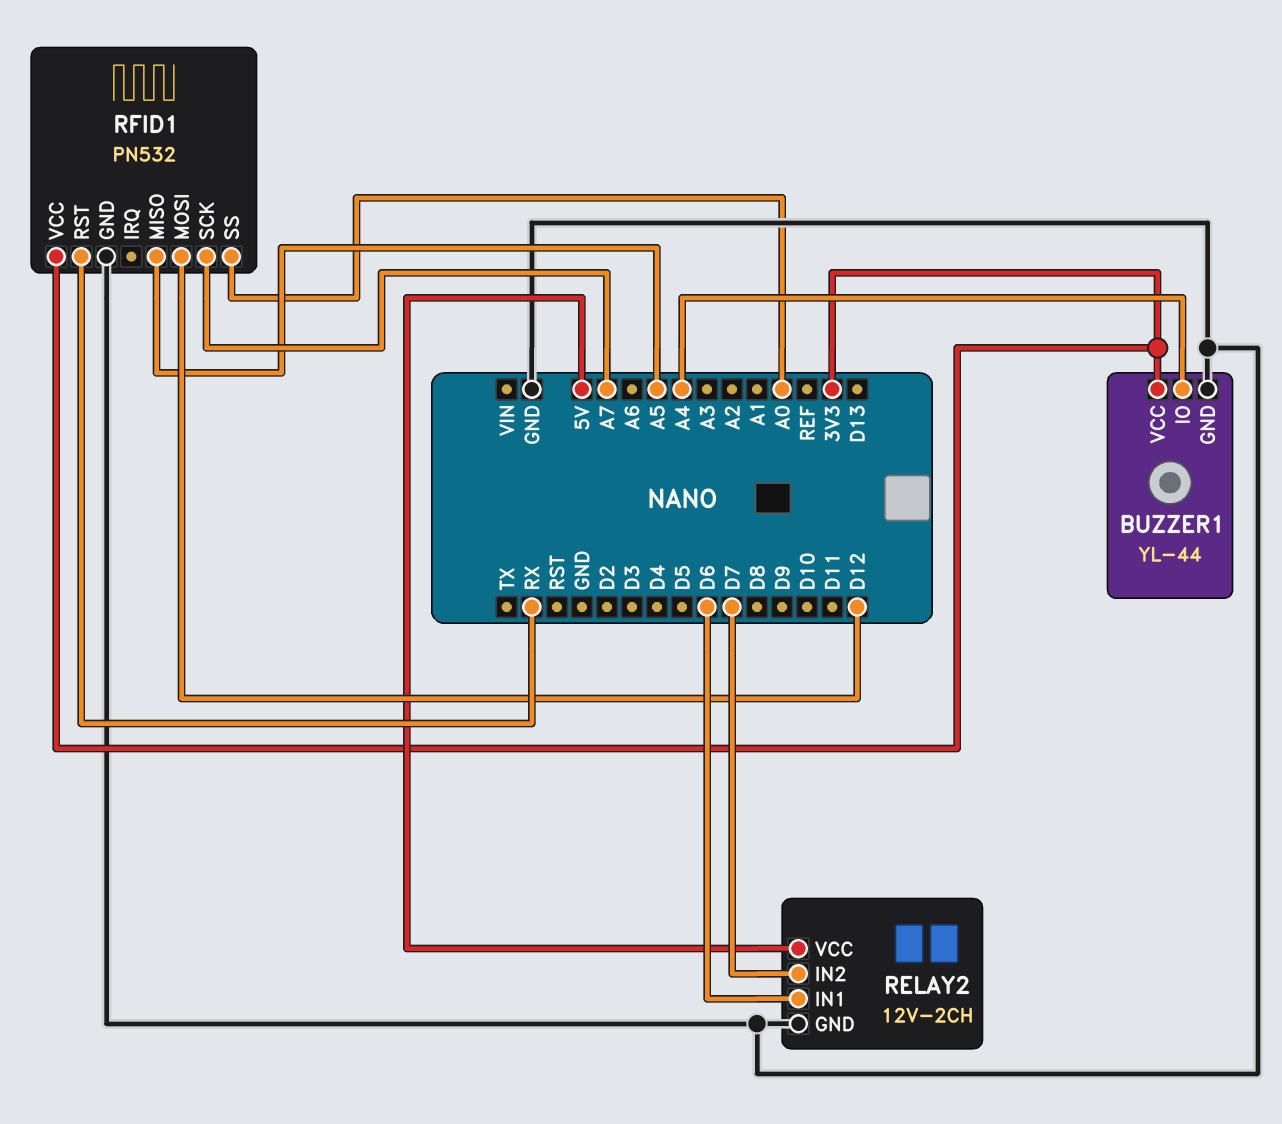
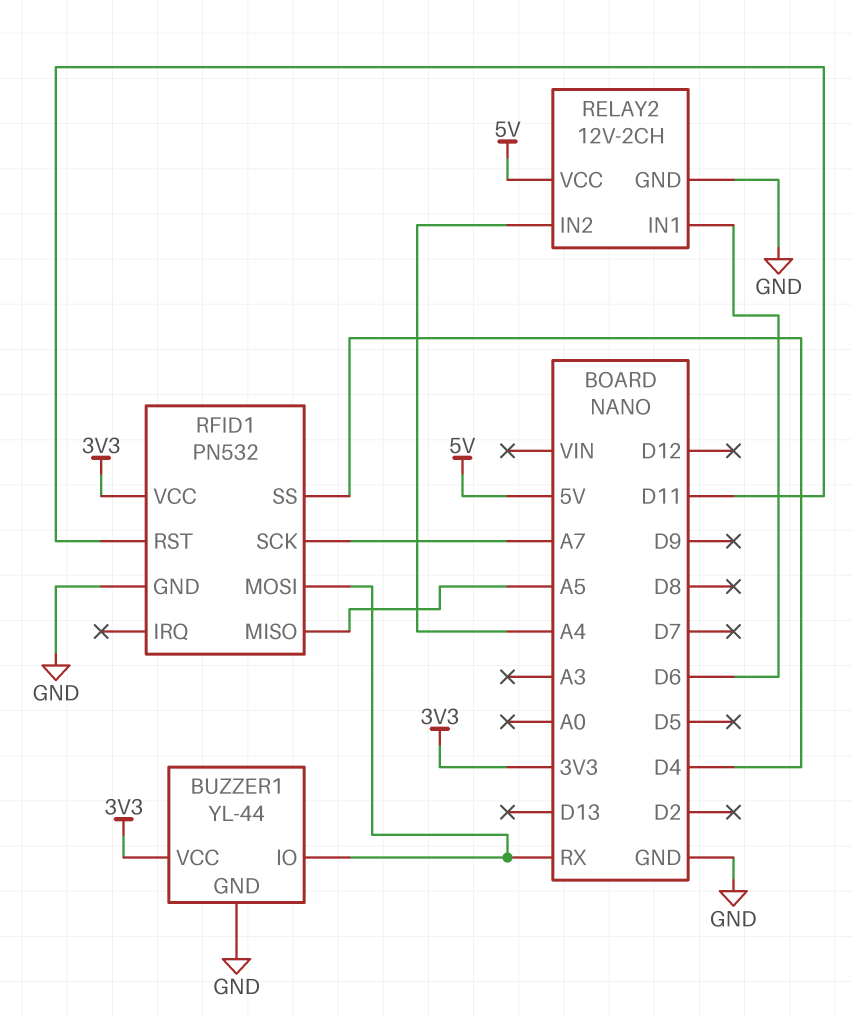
BUZZER1 pin IO: A4 -> RX
RELAY2 pin IN2: D7 -> A4
RFID1 pin MOSI: D12 -> RX
RFID1 pin RST: RX -> D11
RFID1 pin SS: A0 -> D4

